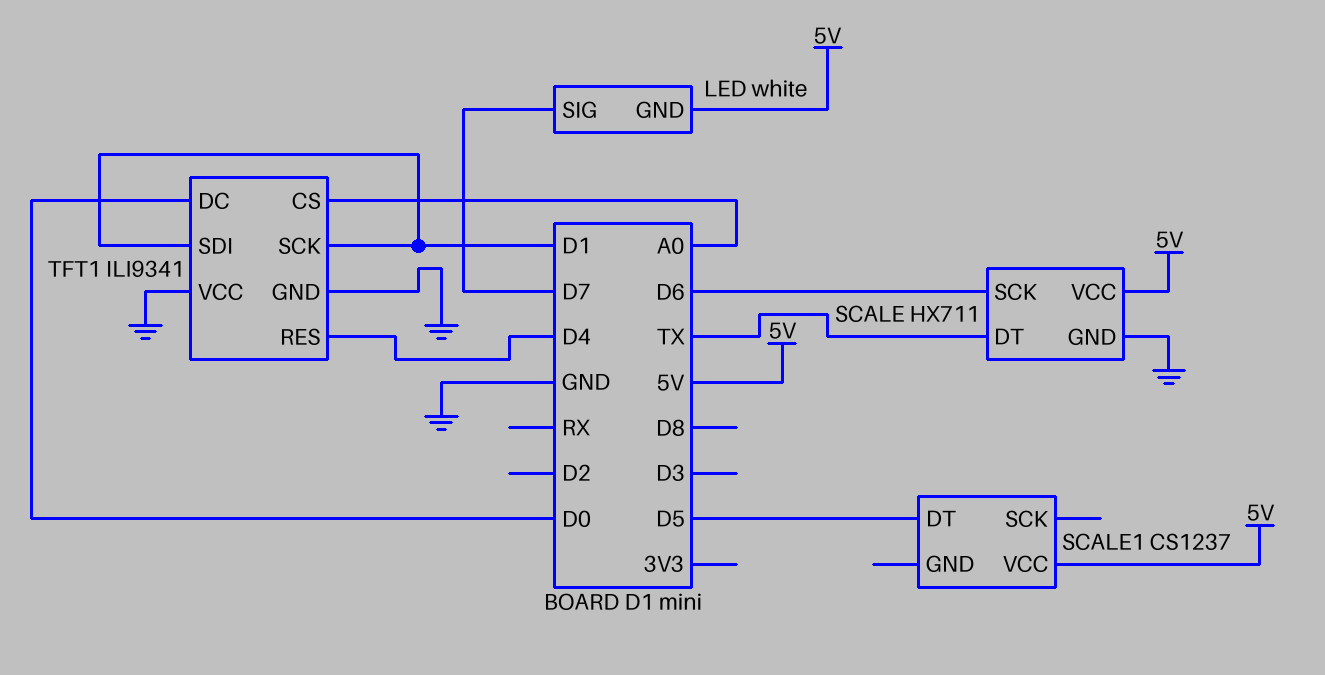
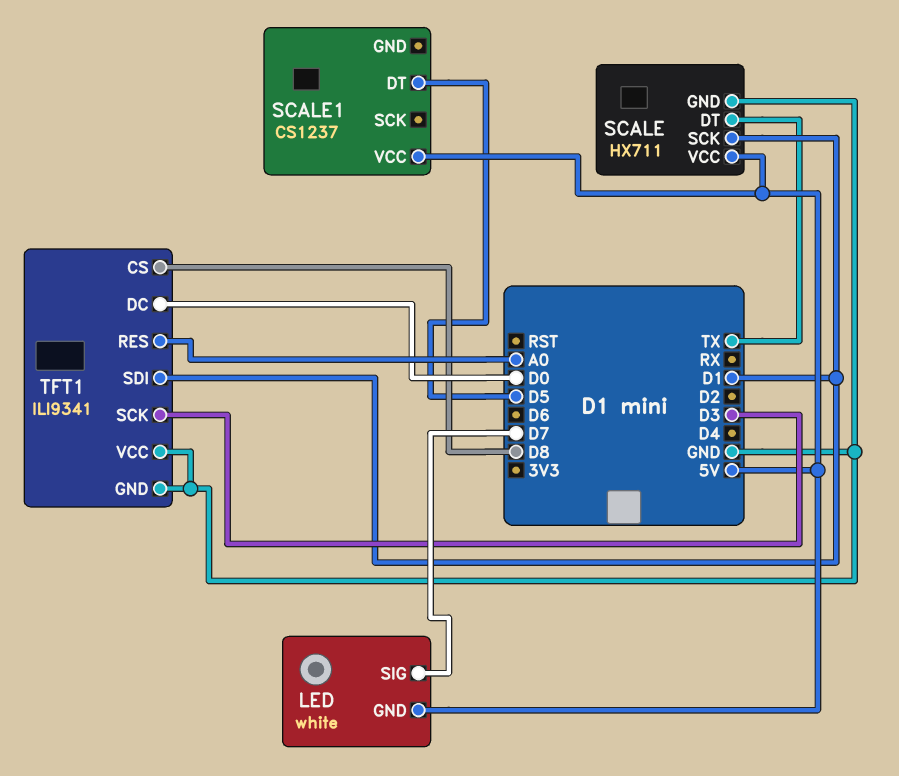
SCALE pin SCK: D6 -> D1
TFT1 pin CS: A0 -> D8
TFT1 pin RES: D4 -> A0
TFT1 pin SCK: D1 -> D3

